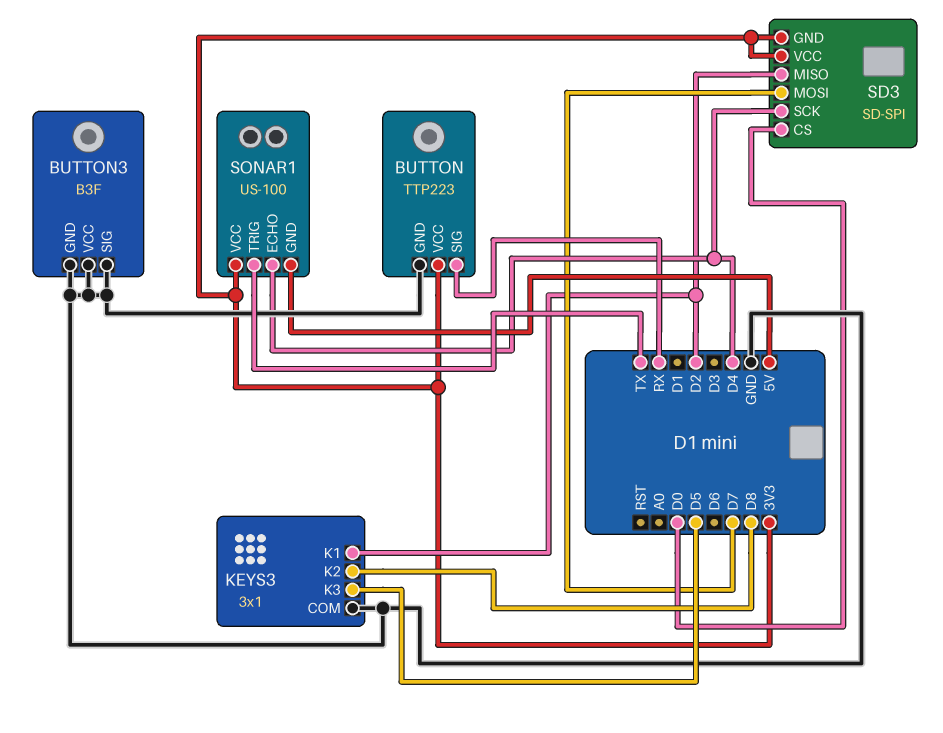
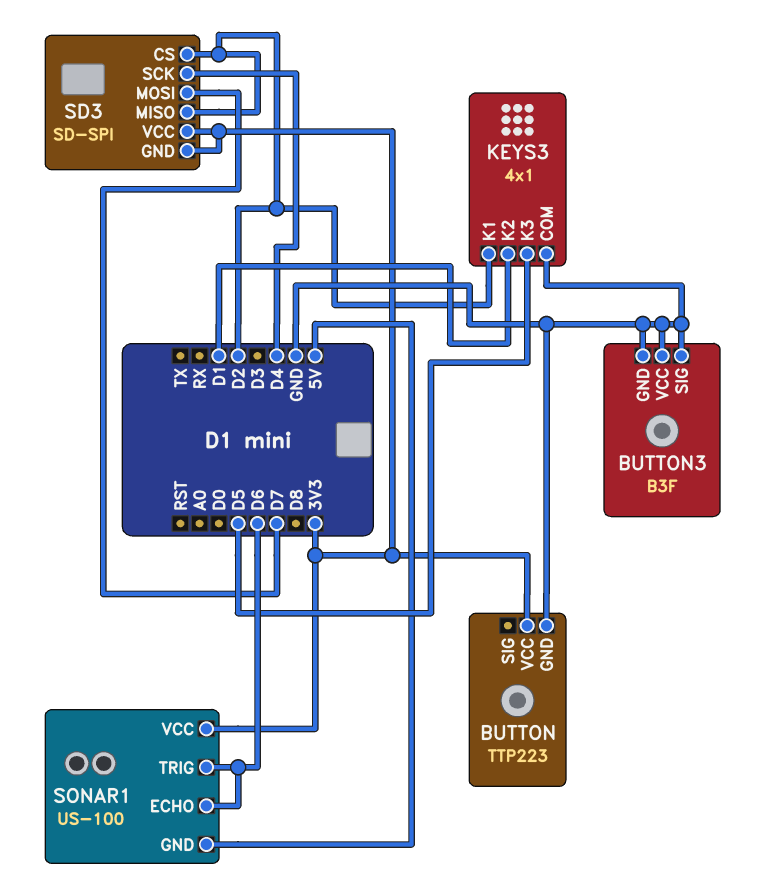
BUTTON pin SIG: RX -> none
KEYS3: 3x1 -> 4x1
KEYS3 pin K2: D8 -> D1
SD3 pin CS: D0 -> D2
SONAR1 pin ECHO: D4 -> D6
SONAR1 pin TRIG: TX -> D6

